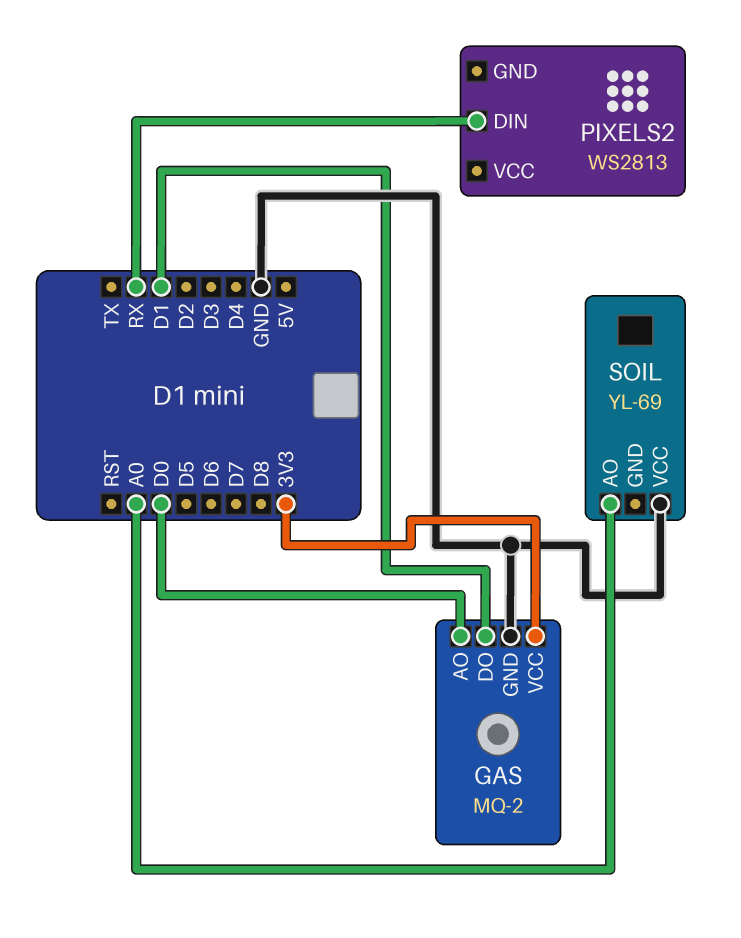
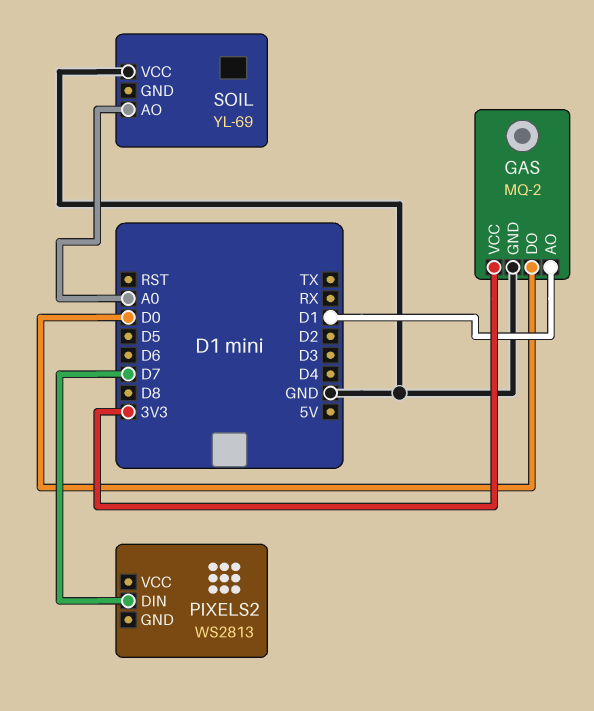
GAS pin AO: D0 -> D1
GAS pin DO: D1 -> D0
PIXELS2 pin DIN: RX -> D7

